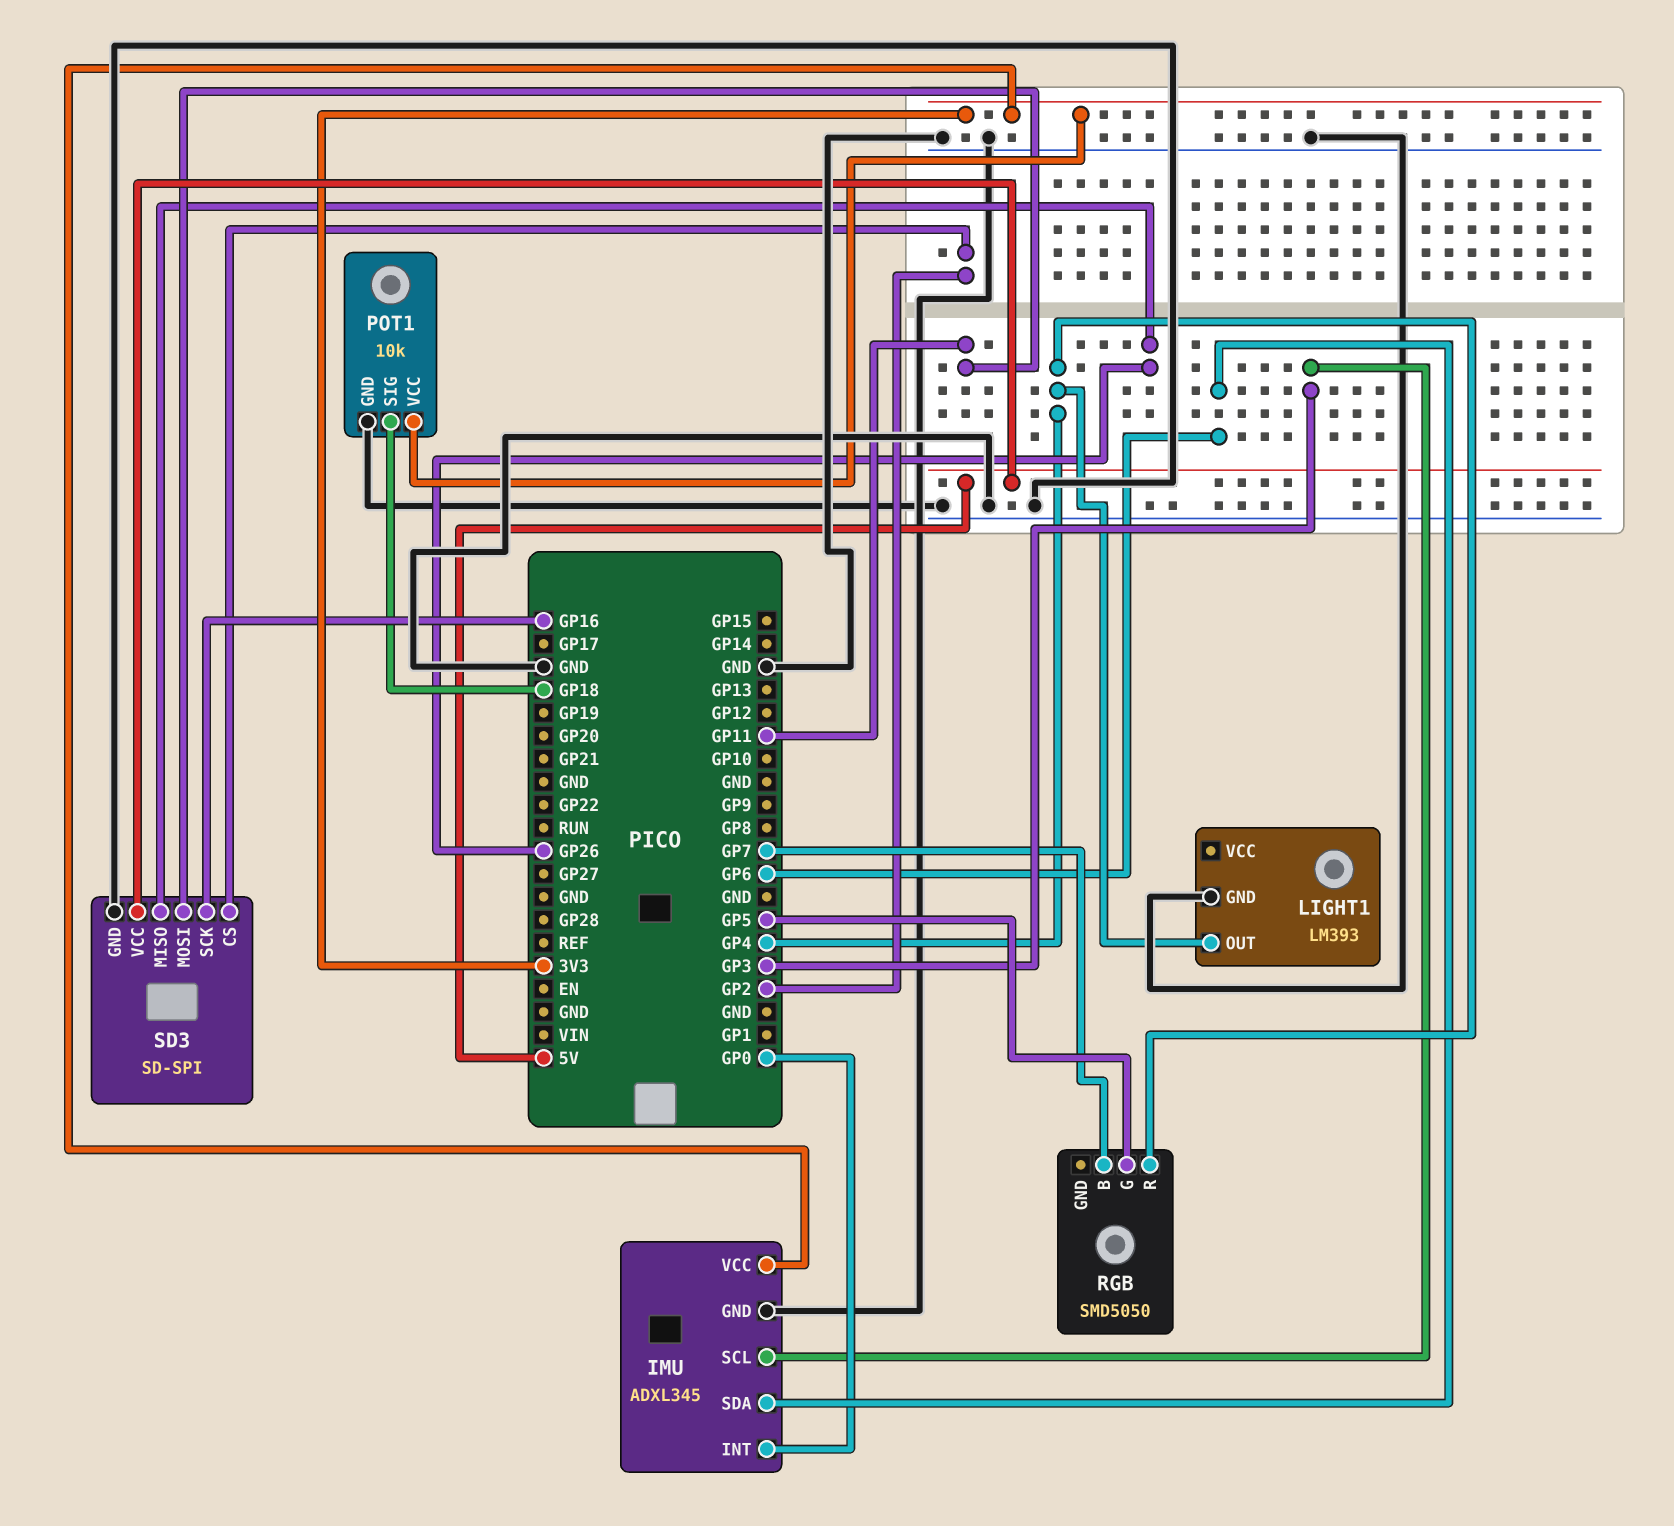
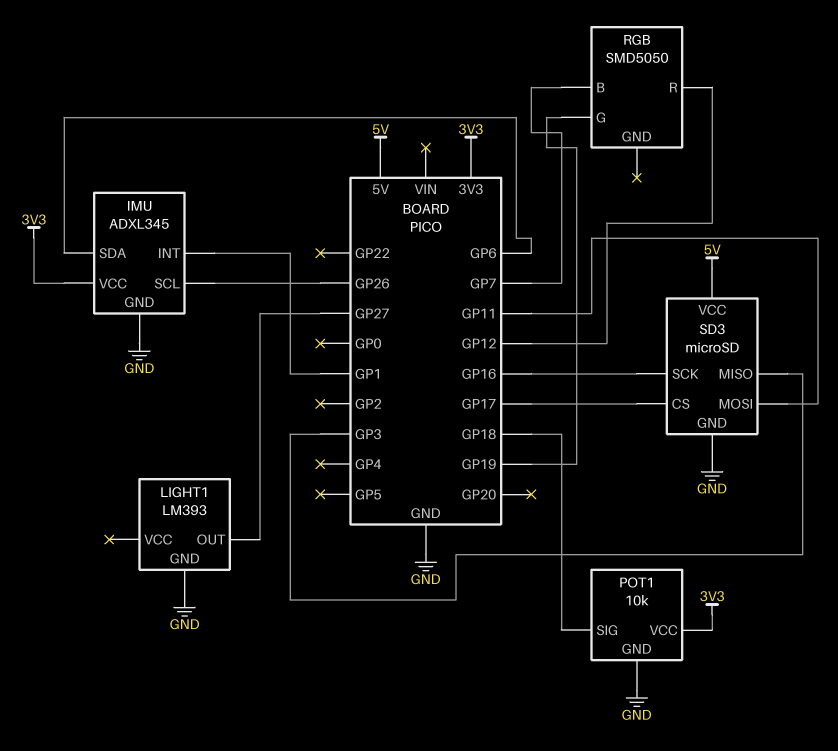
IMU pin INT: GP0 -> GP1
IMU pin SCL: GP3 -> GP26
LIGHT1 pin OUT: GP4 -> GP27
RGB pin G: GP5 -> GP19
RGB pin R: GP4 -> GP12
SD3: SD-SPI -> microSD
SD3 pin CS: GP2 -> GP17
SD3 pin MISO: GP26 -> GP3

